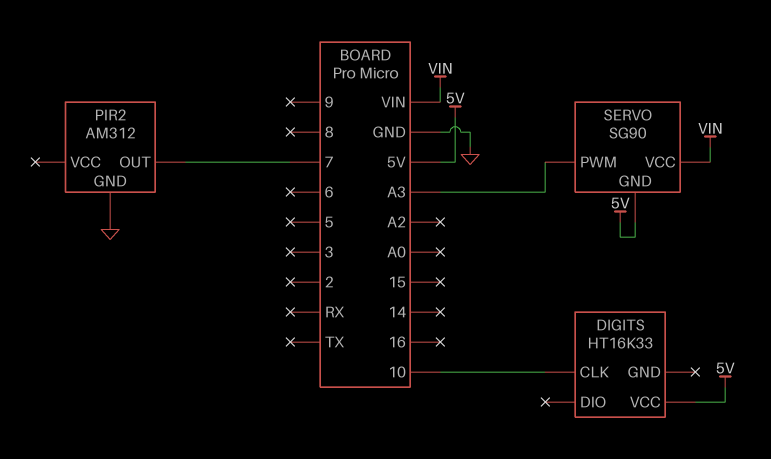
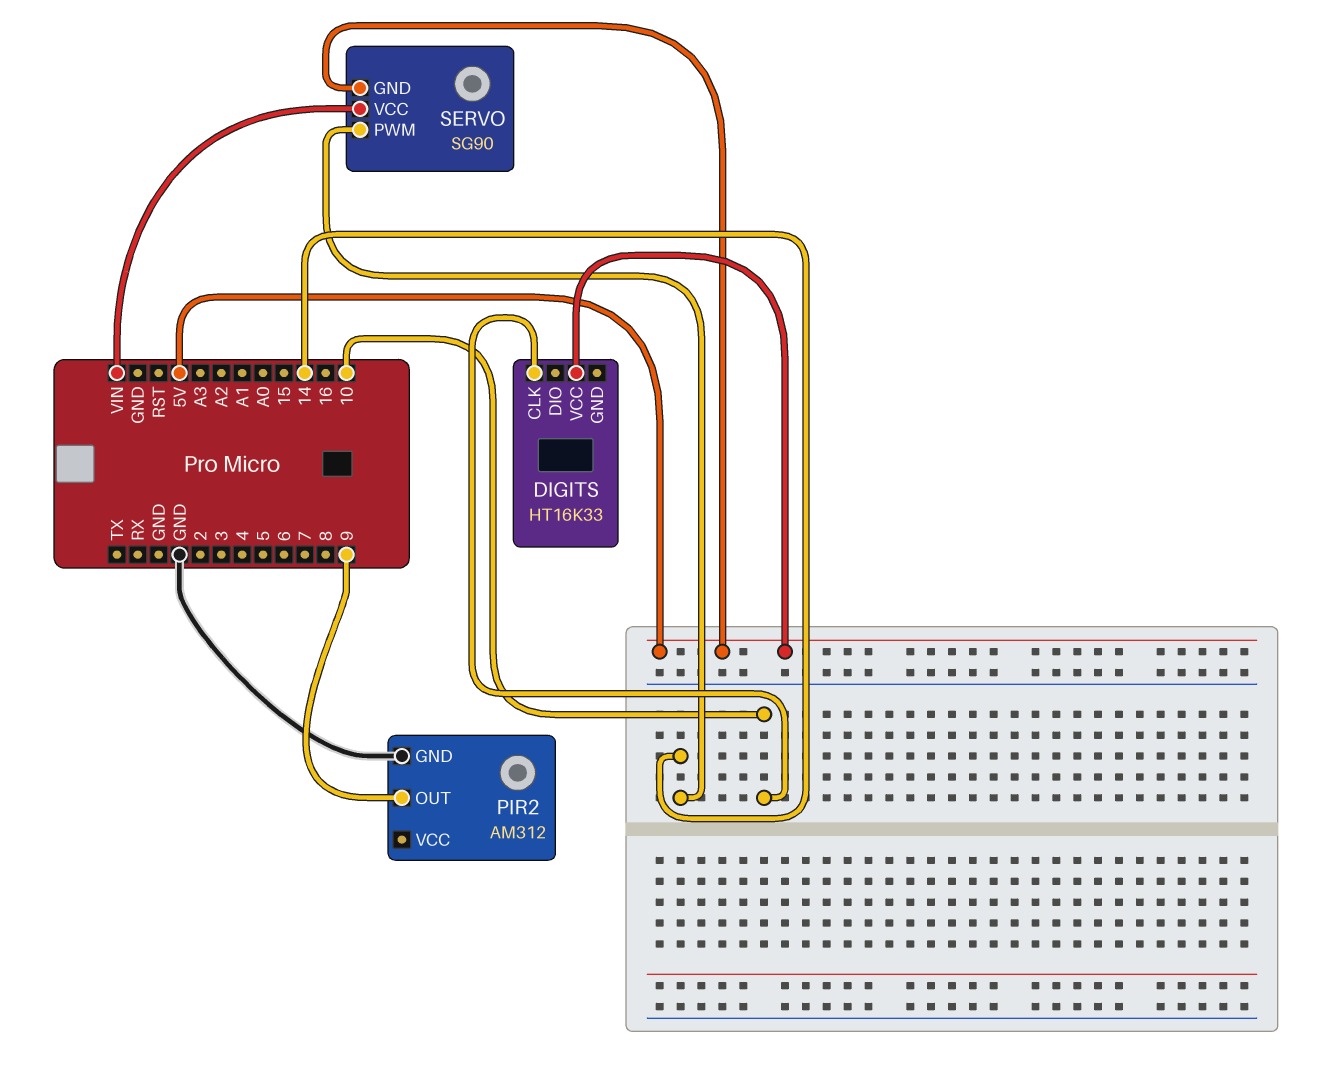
PIR2 pin OUT: 7 -> 9
SERVO pin PWM: A3 -> 14

